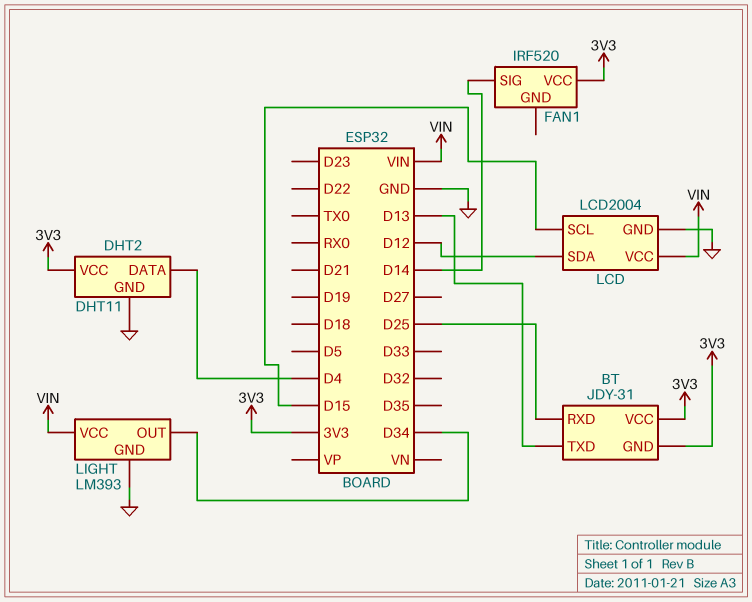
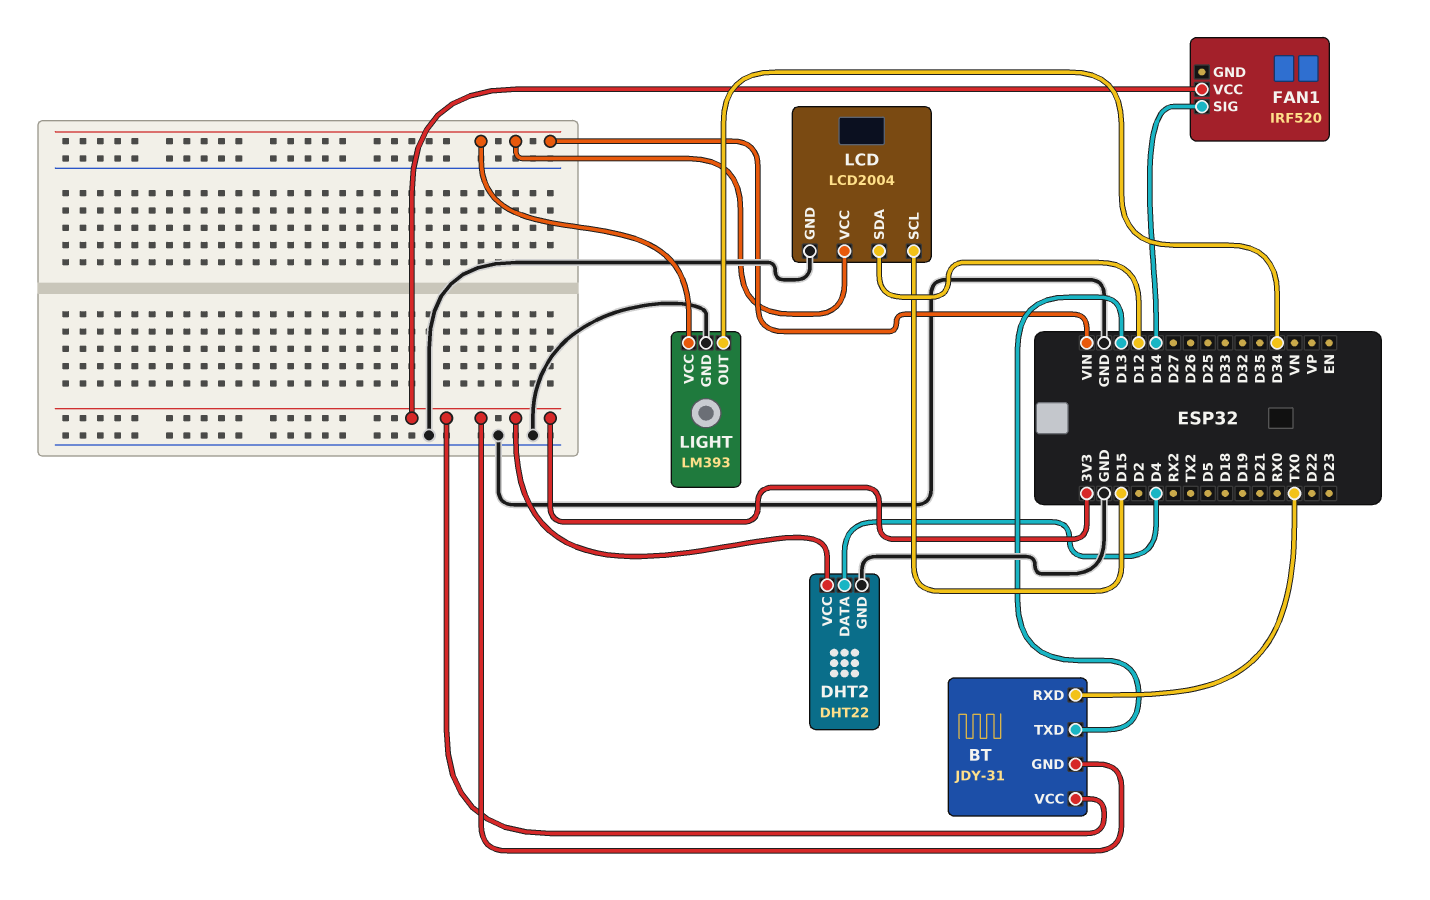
BT pin RXD: D25 -> TX0
DHT2: DHT11 -> DHT22

